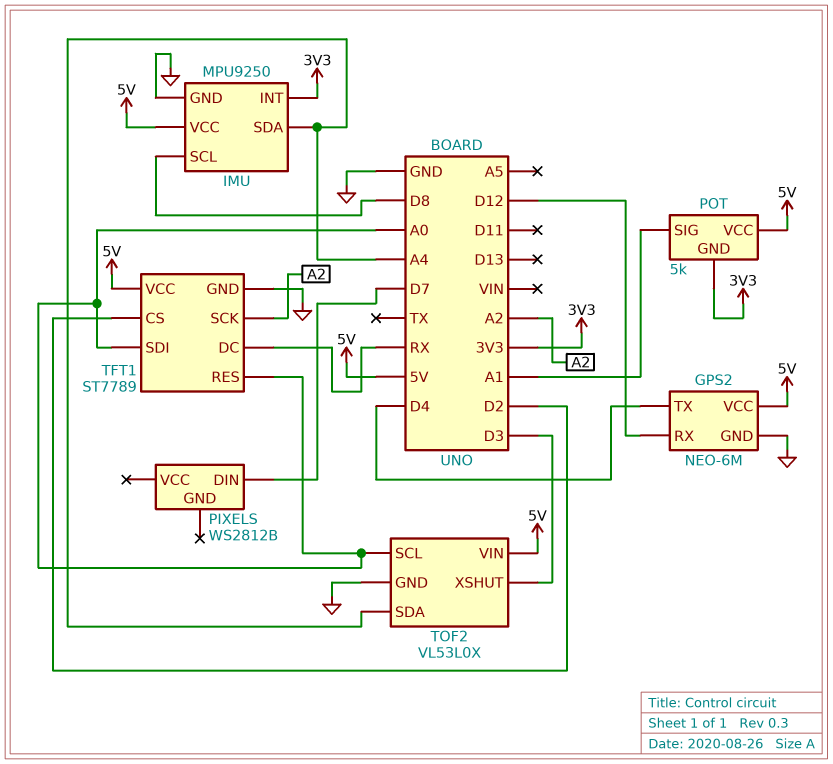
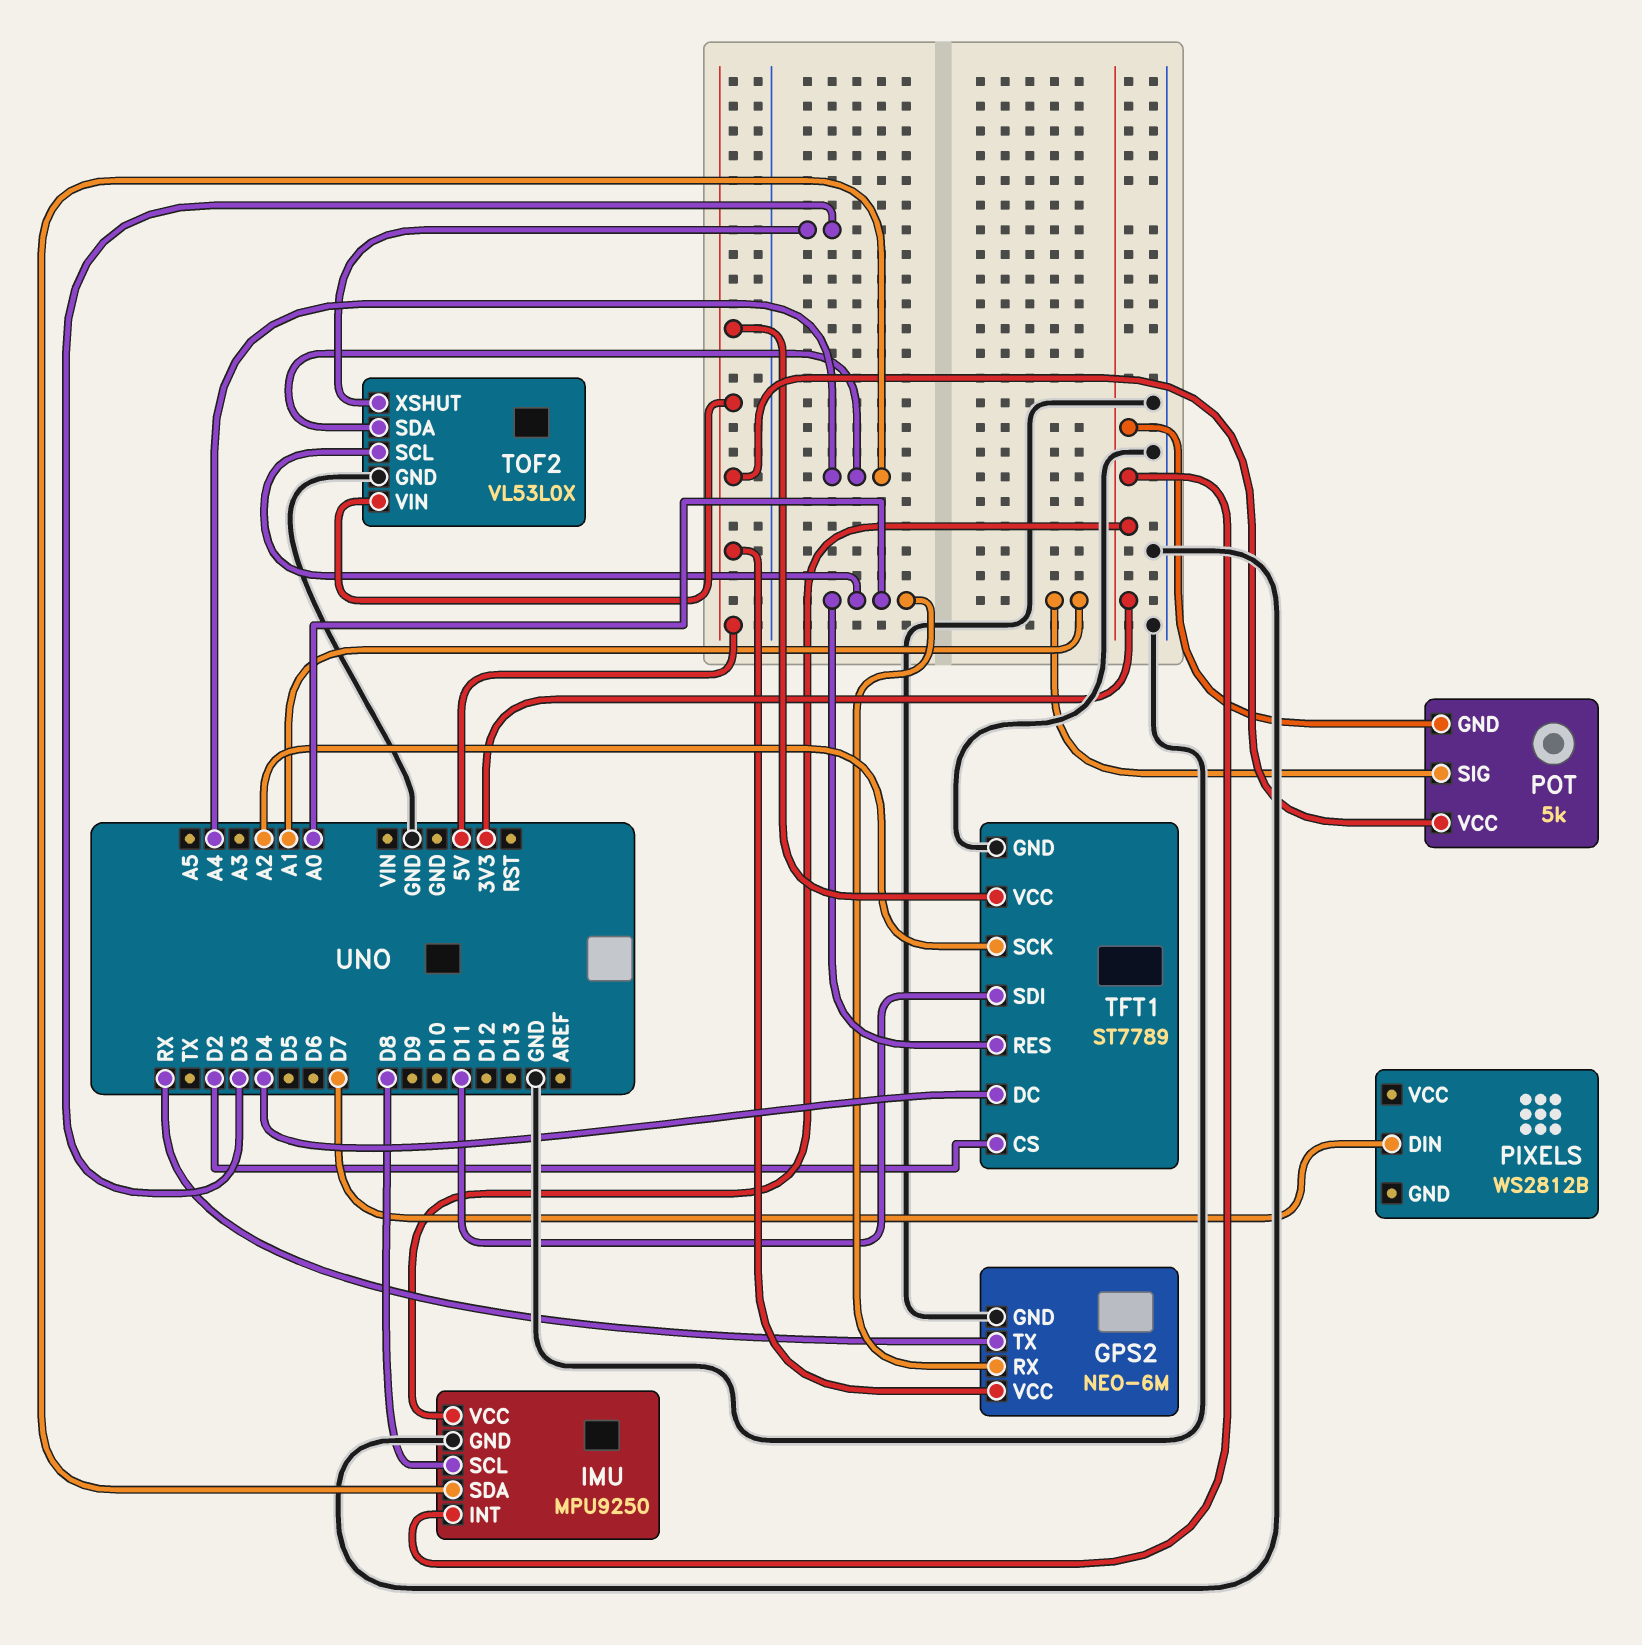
GPS2 pin RX: D12 -> A0
GPS2 pin TX: D4 -> RX
IMU pin VCC: 5V -> 3V3
TFT1 pin DC: RX -> D4
TFT1 pin SDI: A0 -> D11

